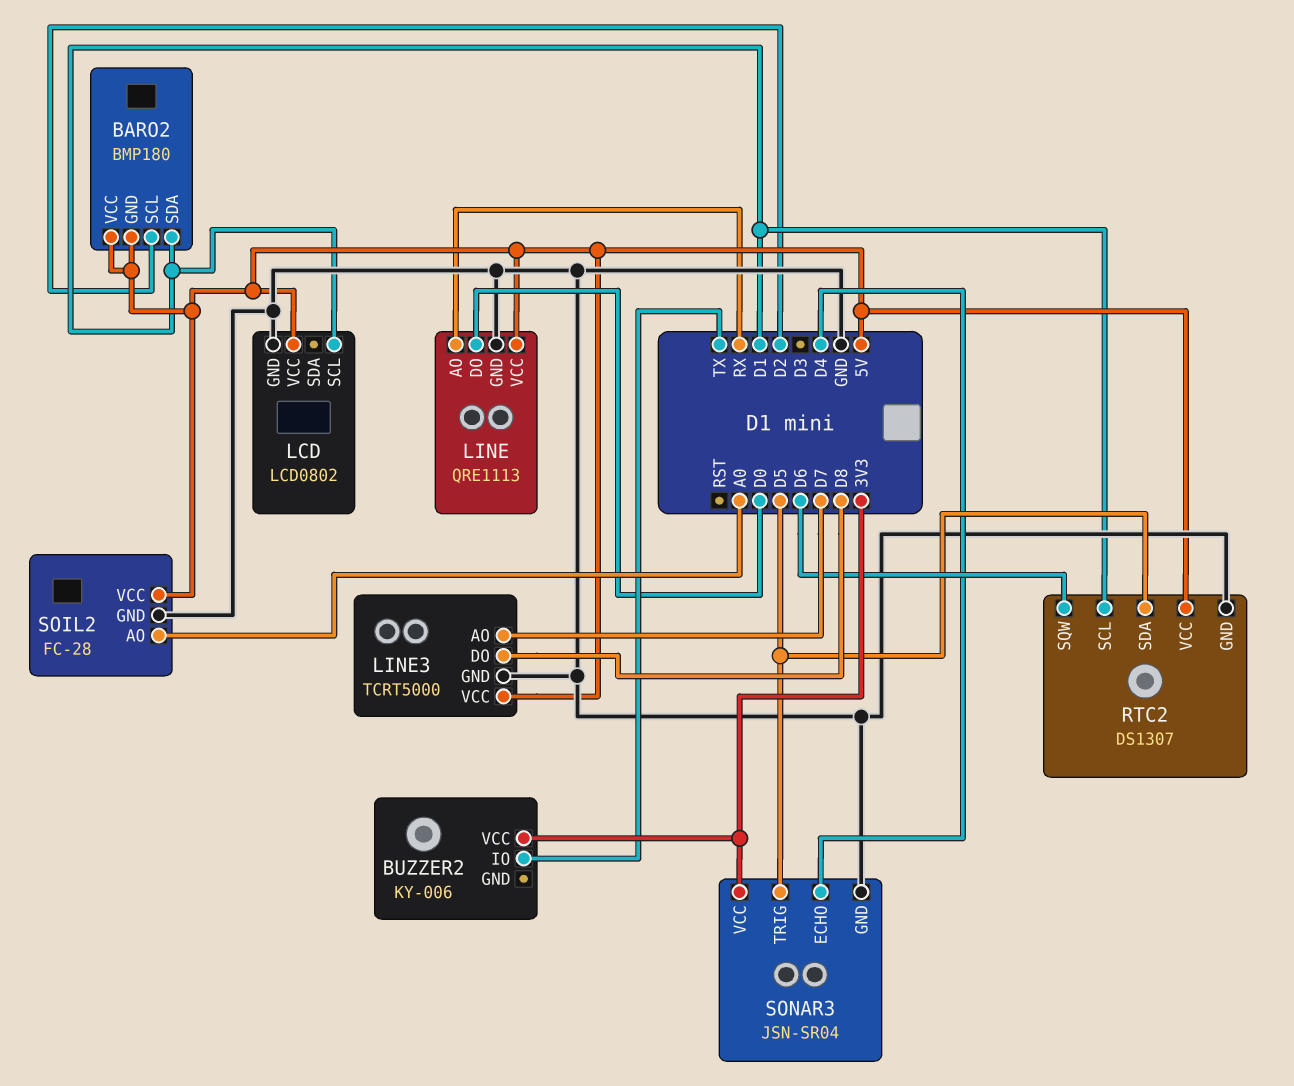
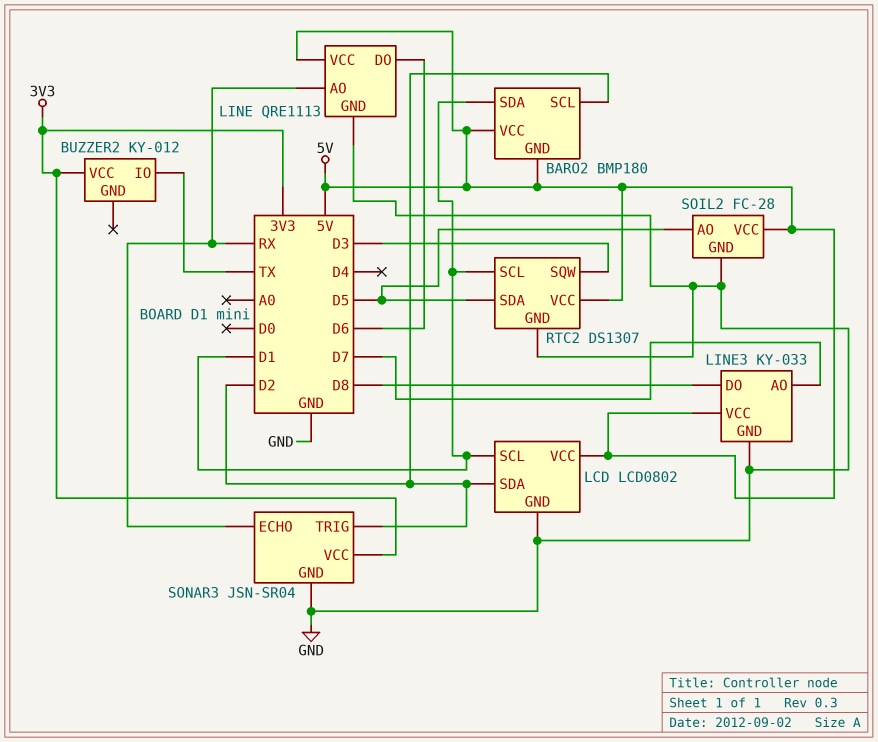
BUZZER2: KY-006 -> KY-012
LCD pin SDA: none -> D2
LINE pin DO: D0 -> D6
LINE3: TCRT5000 -> KY-033
RTC2 pin SQW: D6 -> D3
SOIL2 pin AO: A0 -> D5
SONAR3 pin ECHO: D4 -> RX
SONAR3 pin TRIG: D5 -> D2

